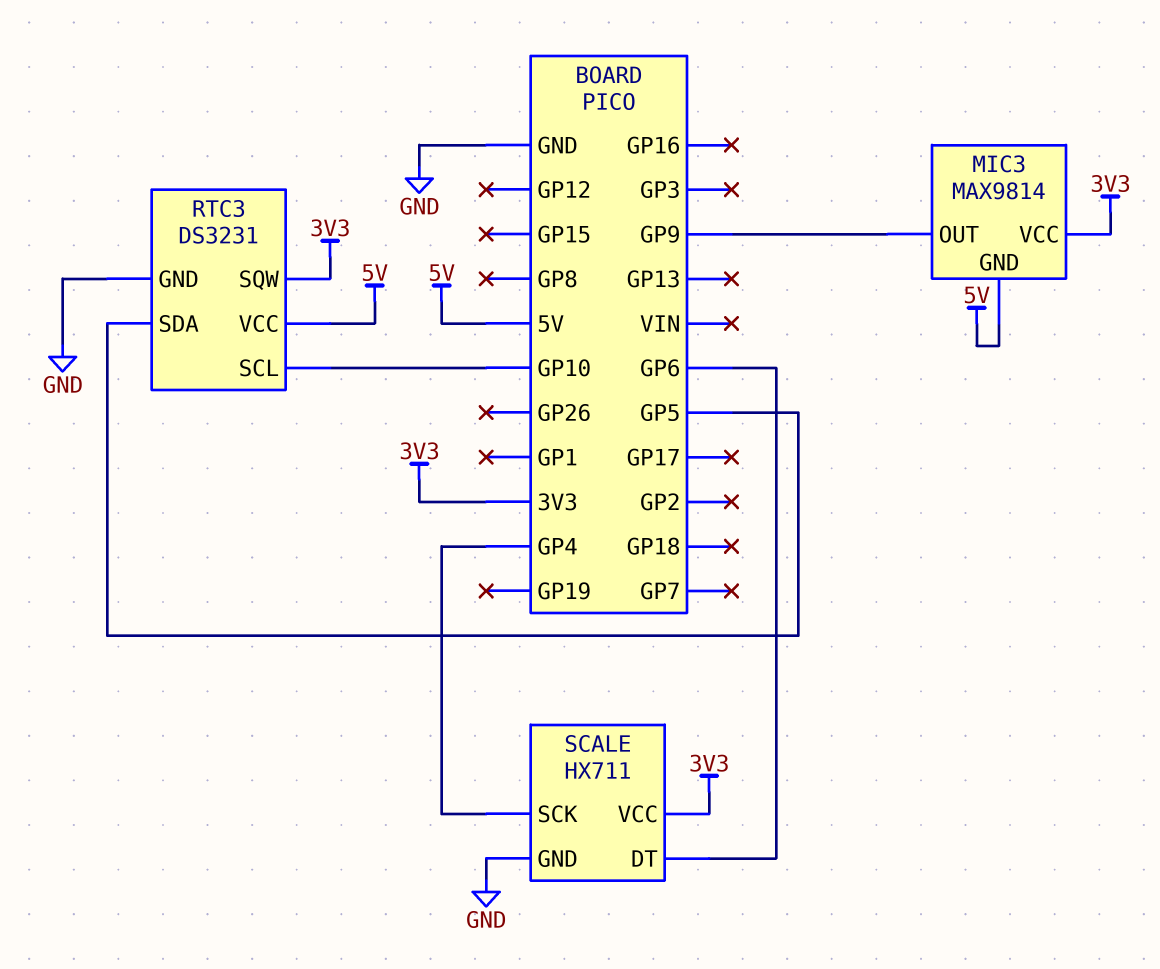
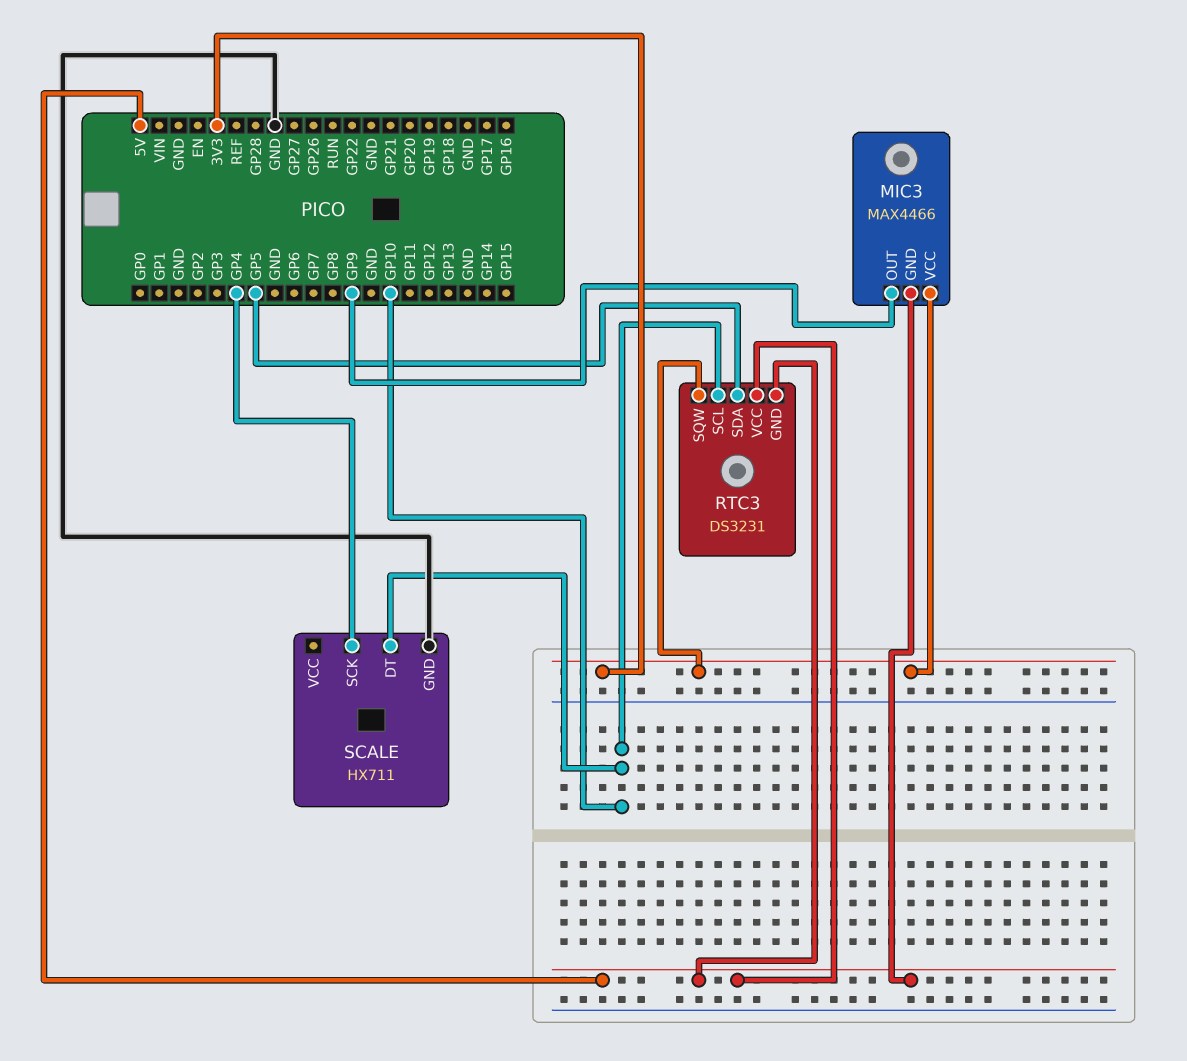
MIC3: MAX9814 -> MAX4466
RTC3 pin GND: GND -> 5V
SCALE pin DT: GP6 -> GP10
SCALE pin VCC: 3V3 -> none

